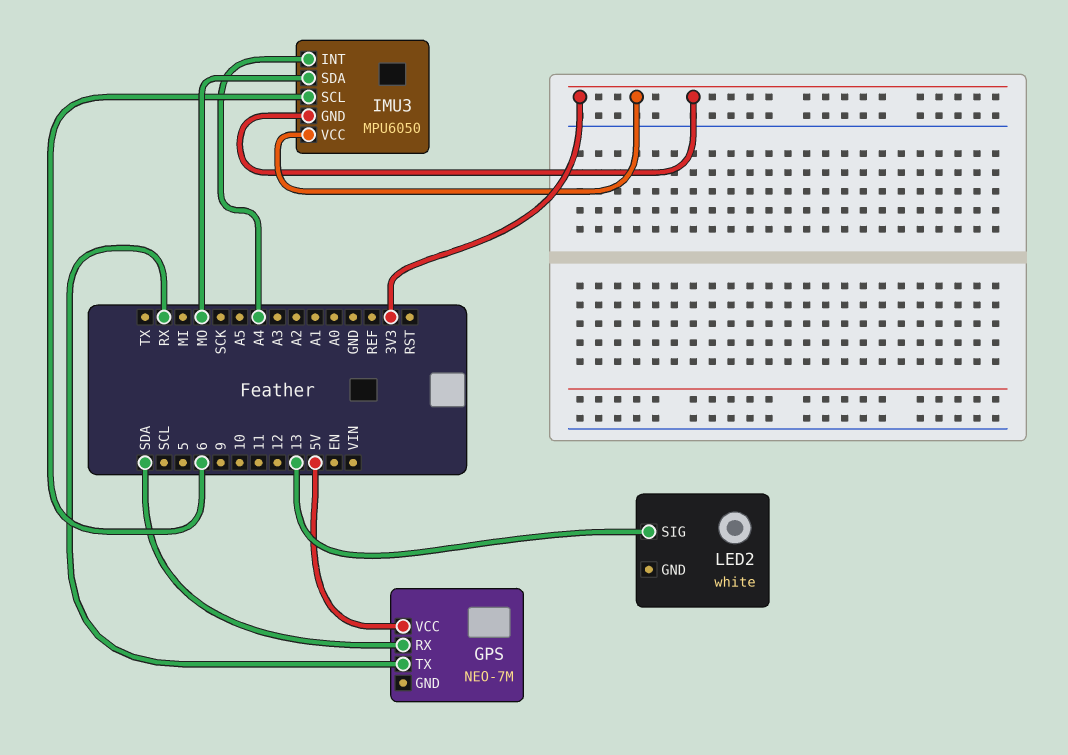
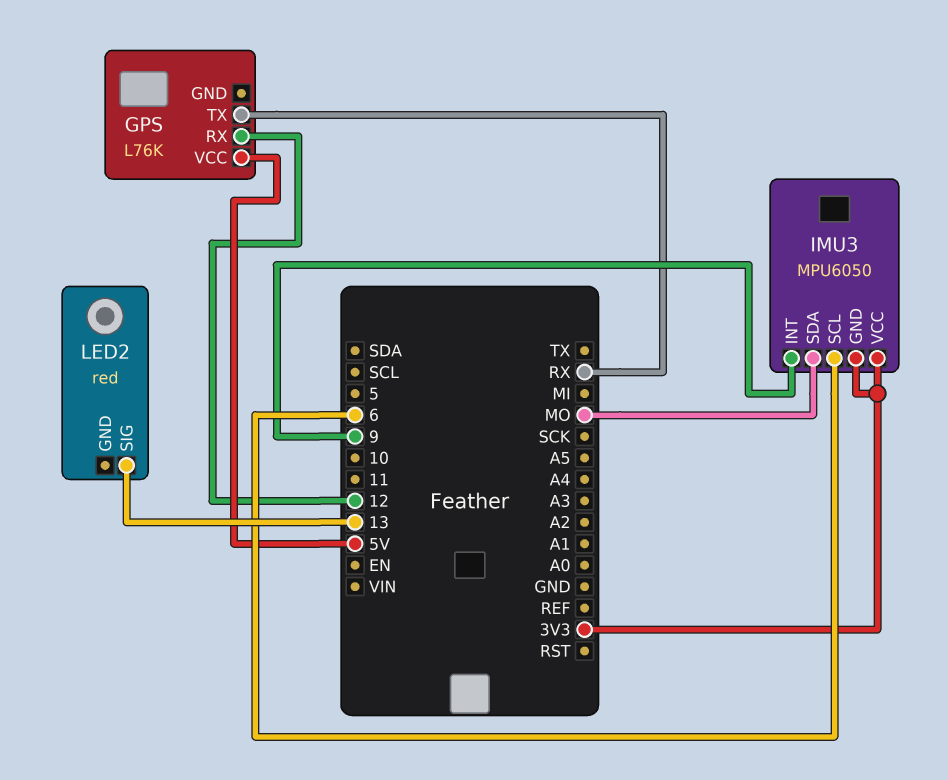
GPS: NEO-7M -> L76K
GPS pin RX: SDA -> 12
IMU3 pin INT: A4 -> 9
LED2: white -> red

